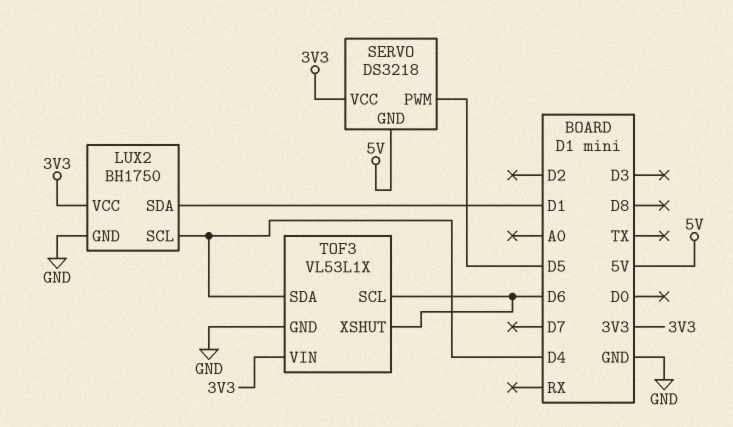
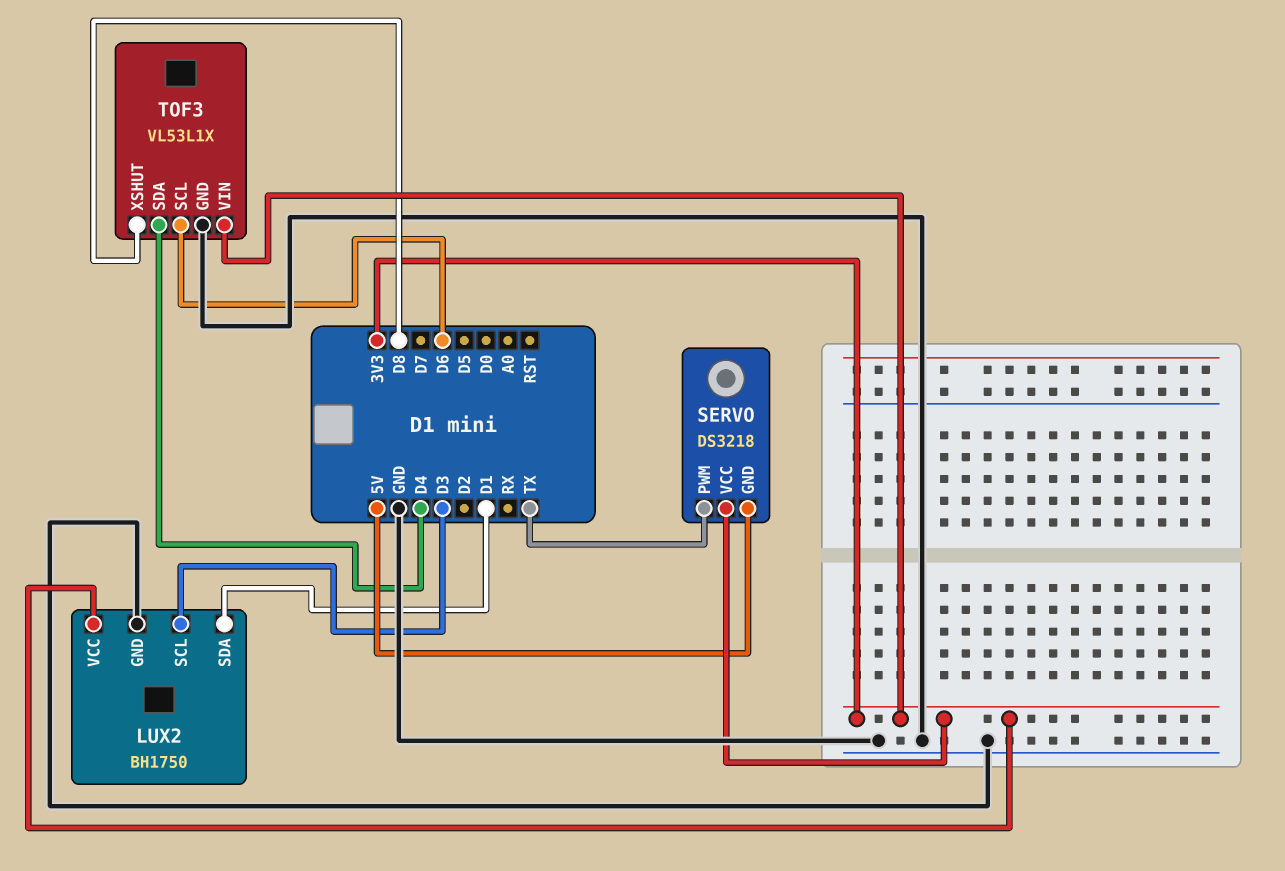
LUX2 pin SCL: D4 -> D3
SERVO pin PWM: D5 -> TX
TOF3 pin XSHUT: D6 -> D8

